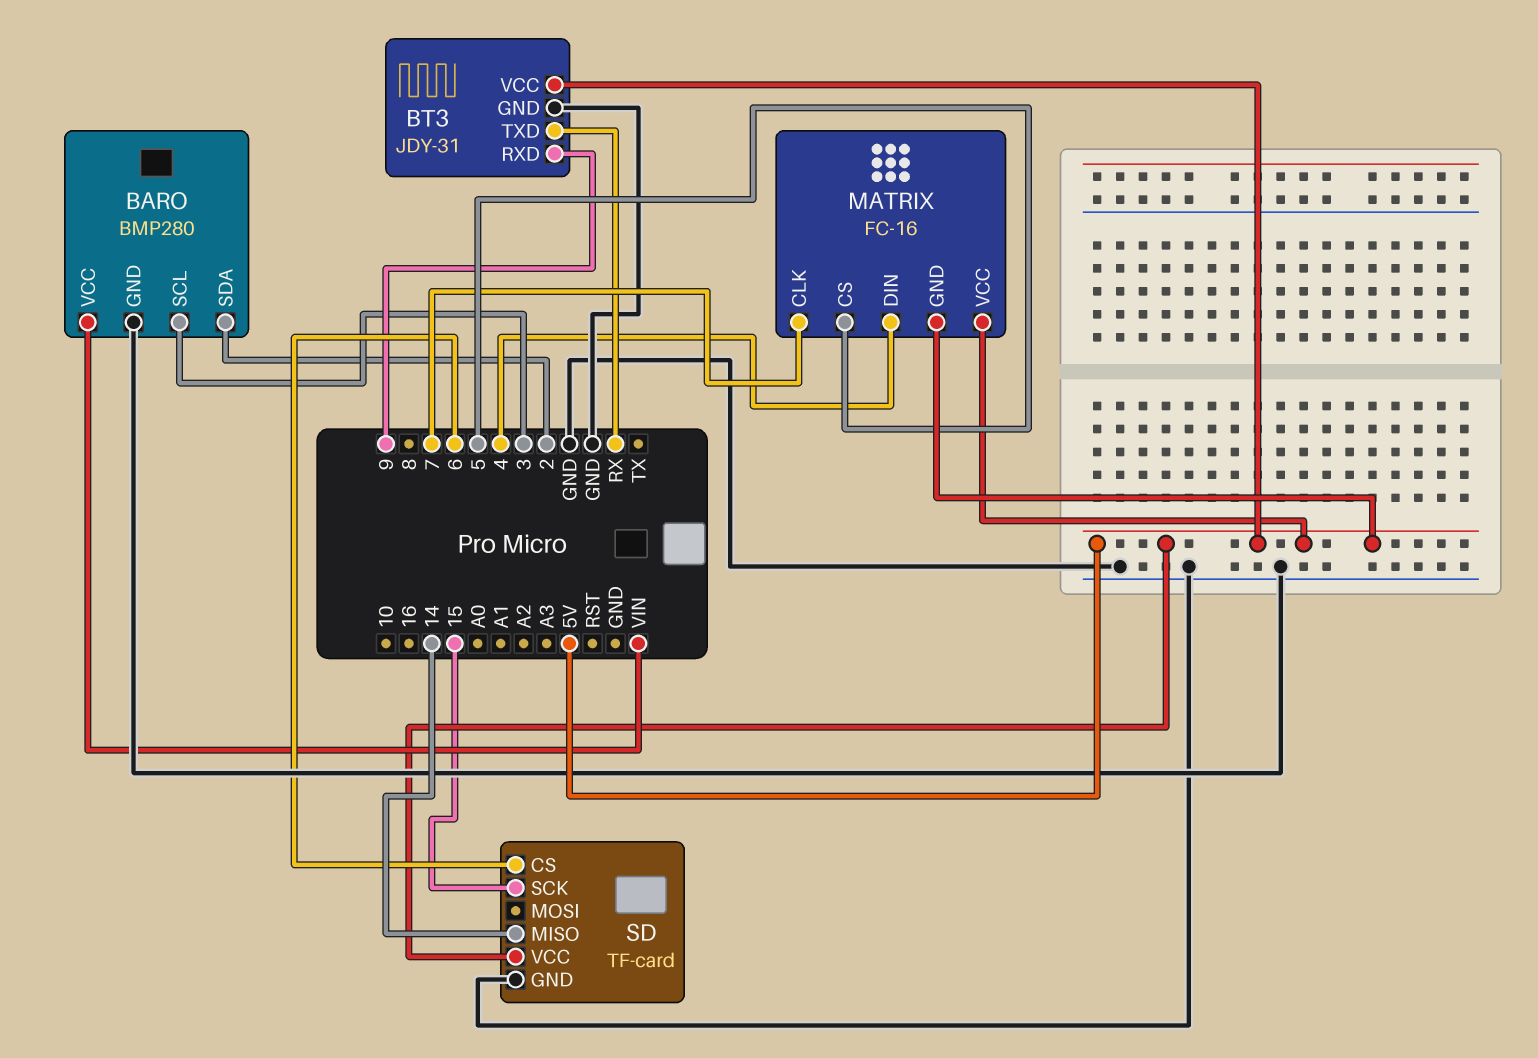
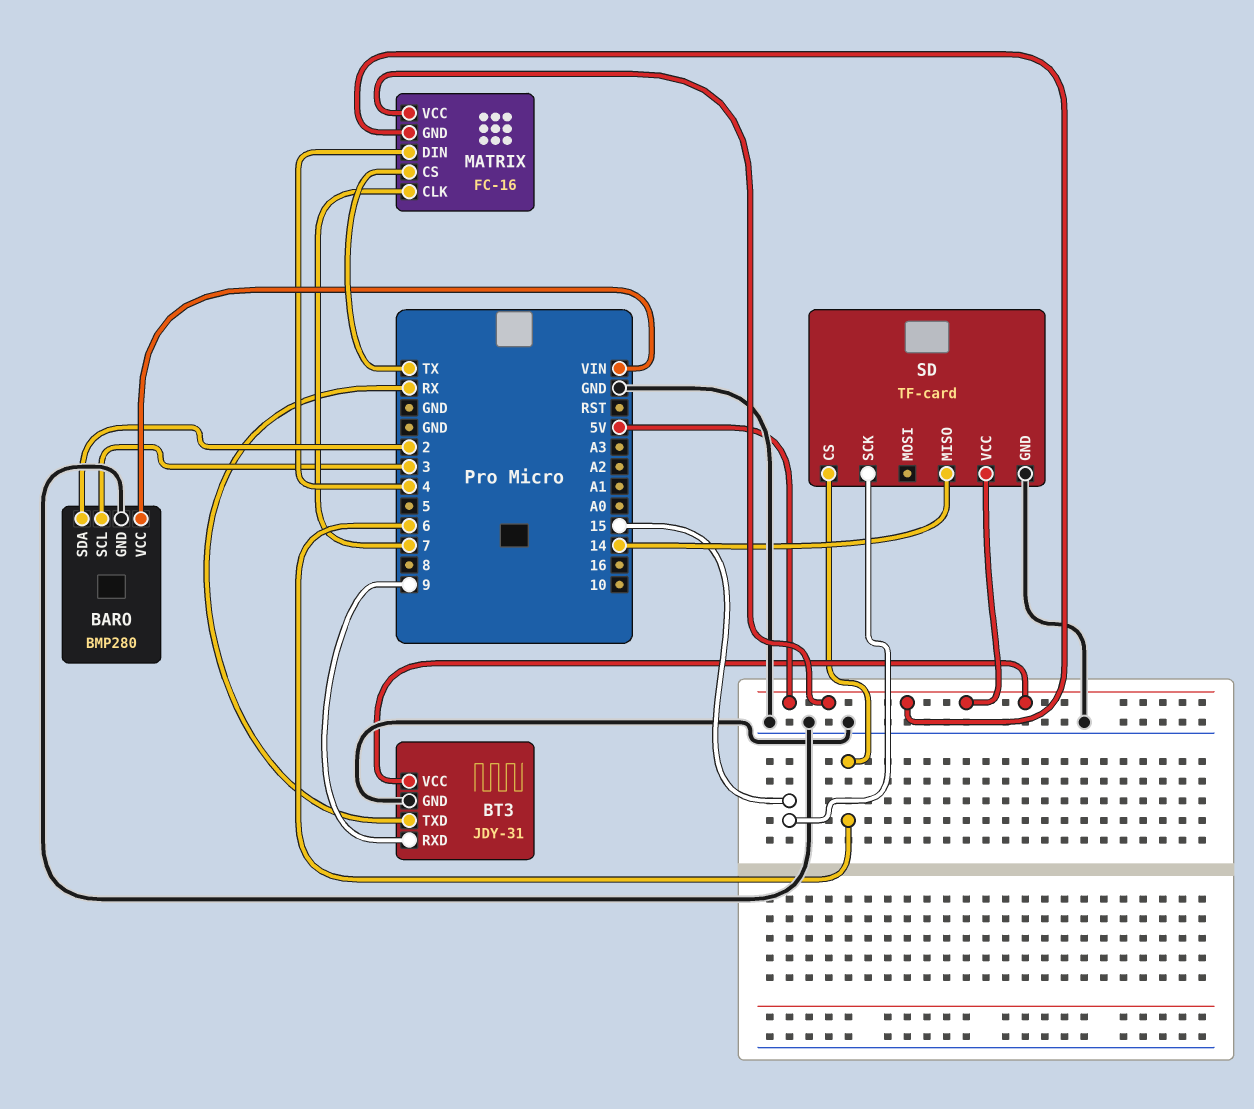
MATRIX pin CS: 5 -> TX

